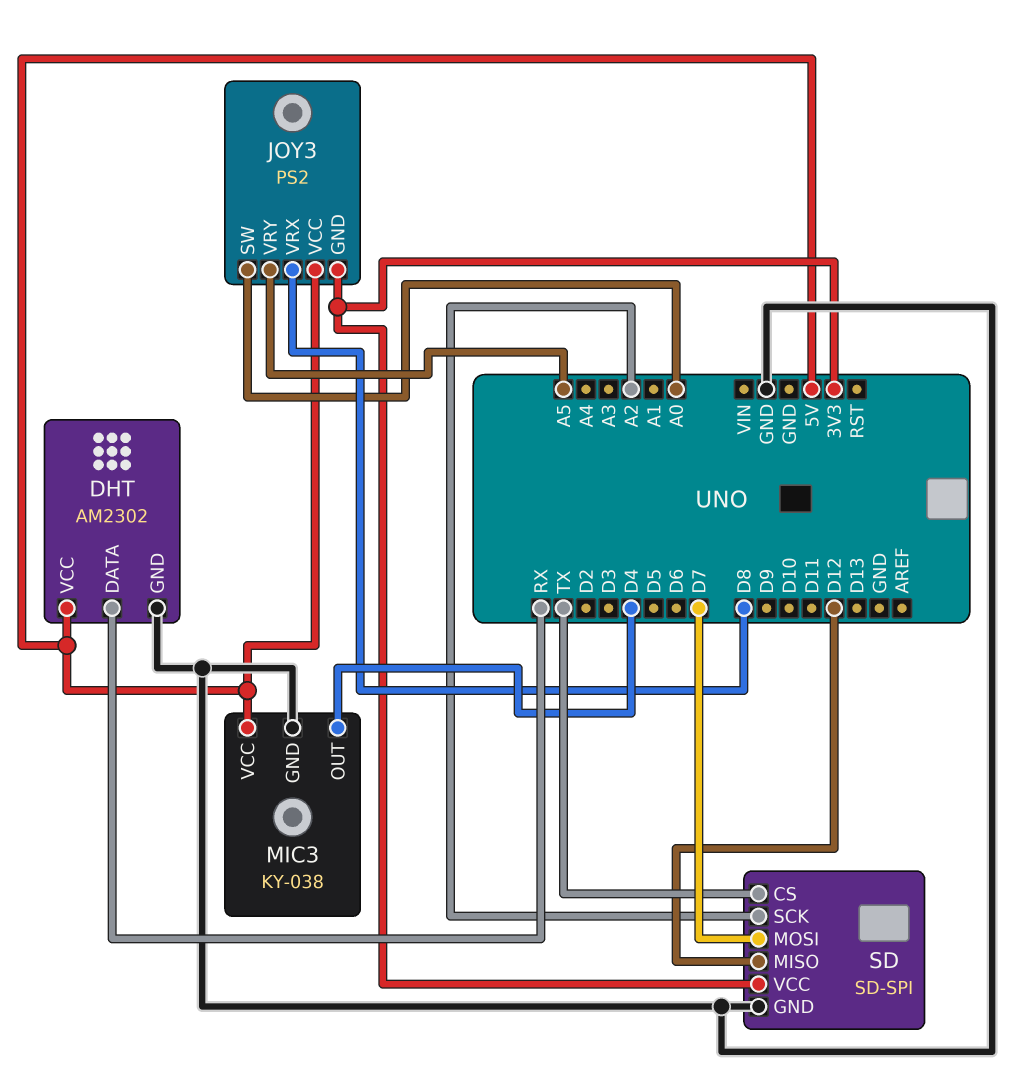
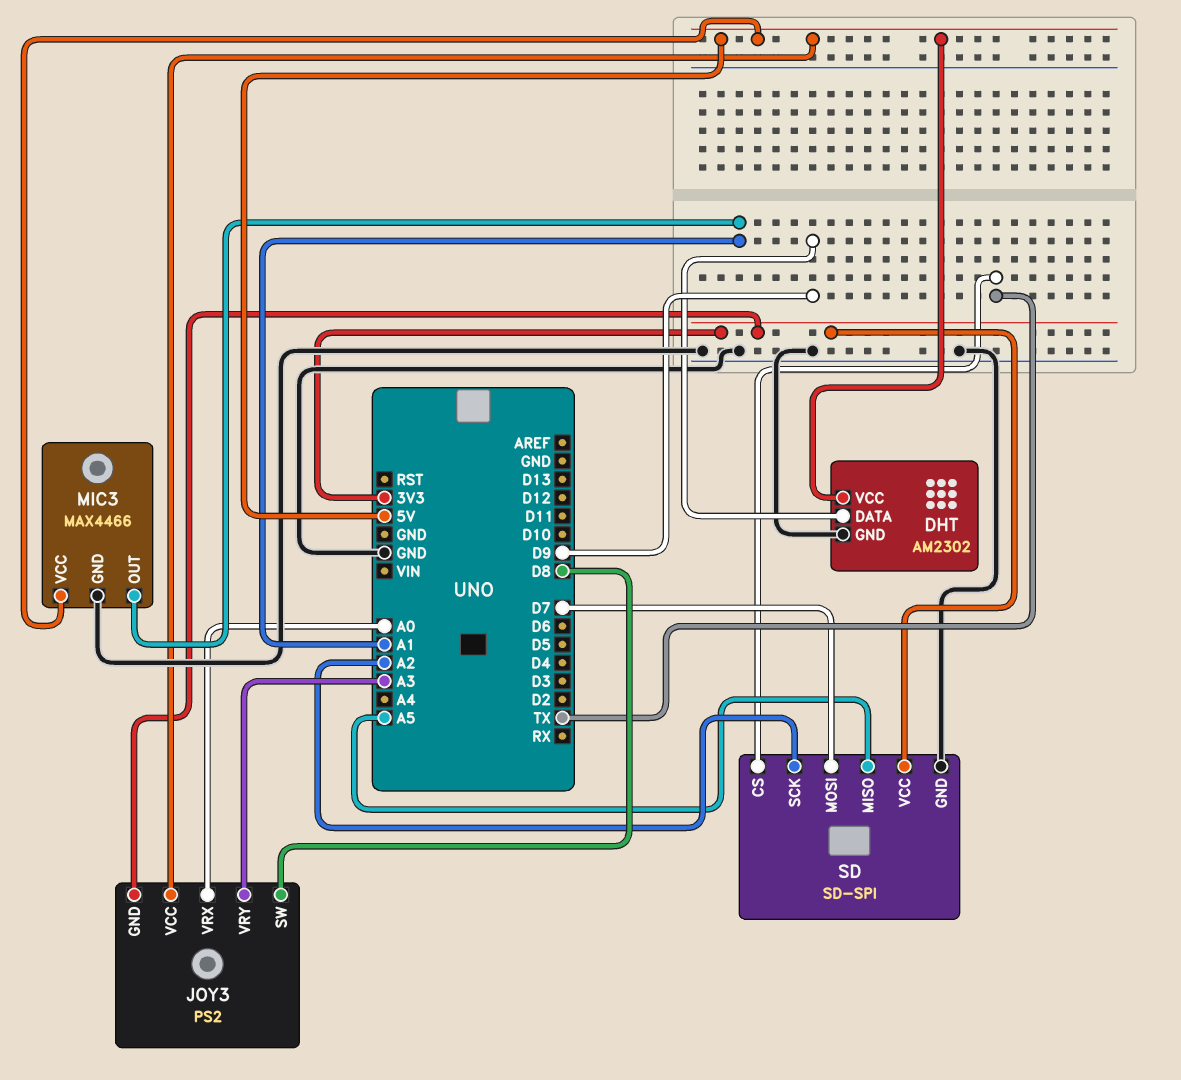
DHT pin DATA: RX -> D9
JOY3 pin SW: A0 -> D8
JOY3 pin VRX: D8 -> A0
JOY3 pin VRY: A5 -> A3
MIC3: KY-038 -> MAX4466
MIC3 pin OUT: D4 -> A1
SD pin MISO: D12 -> A5

